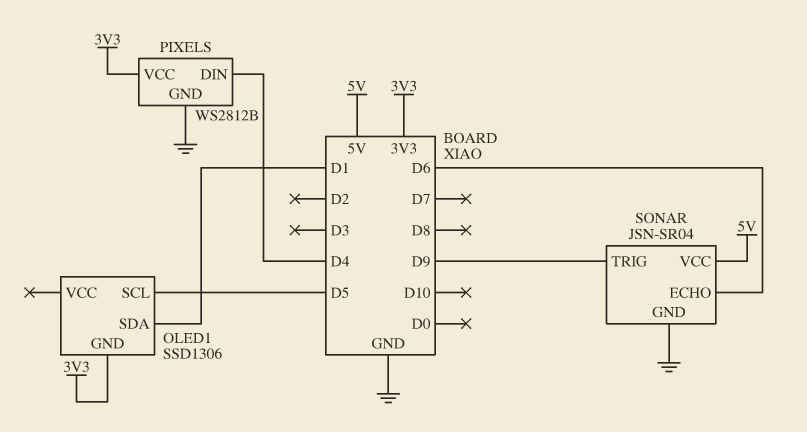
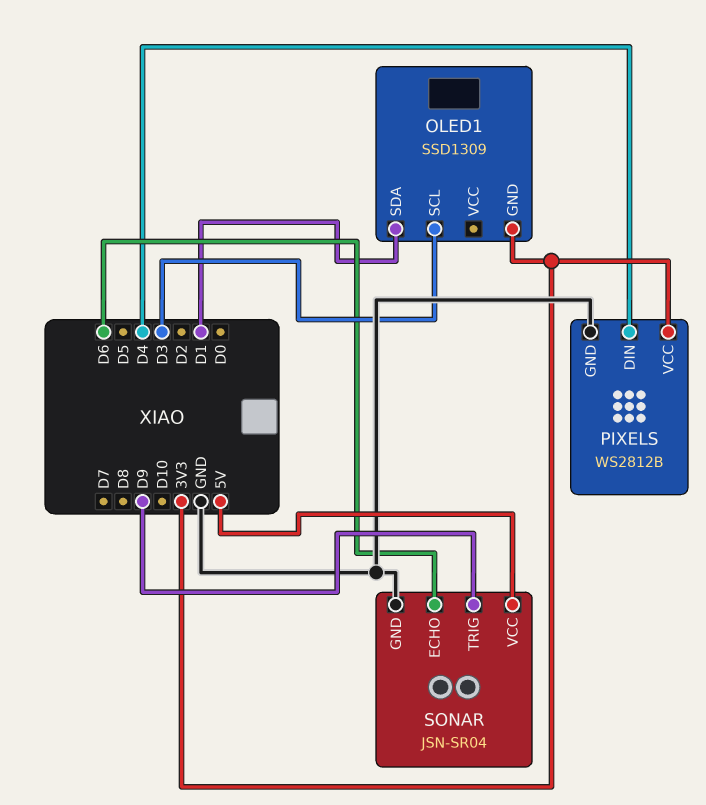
OLED1: SSD1306 -> SSD1309
OLED1 pin SCL: D5 -> D3

